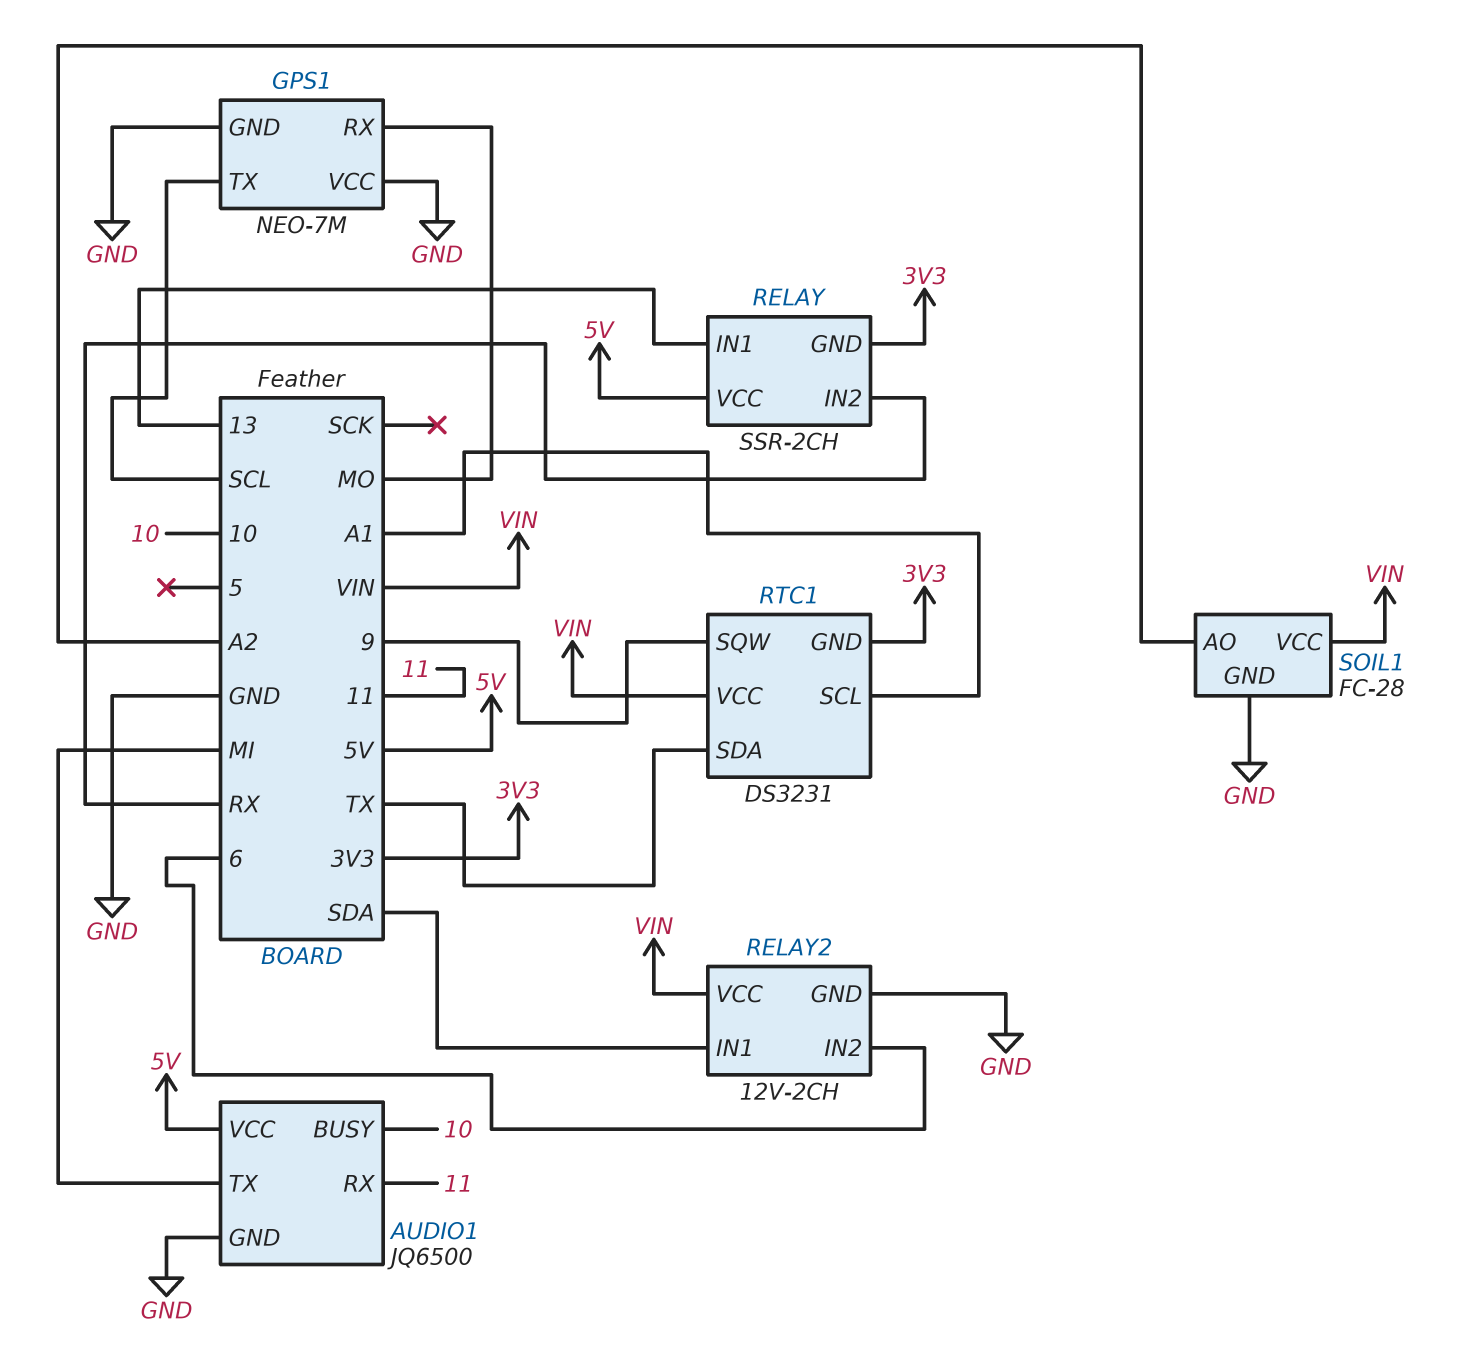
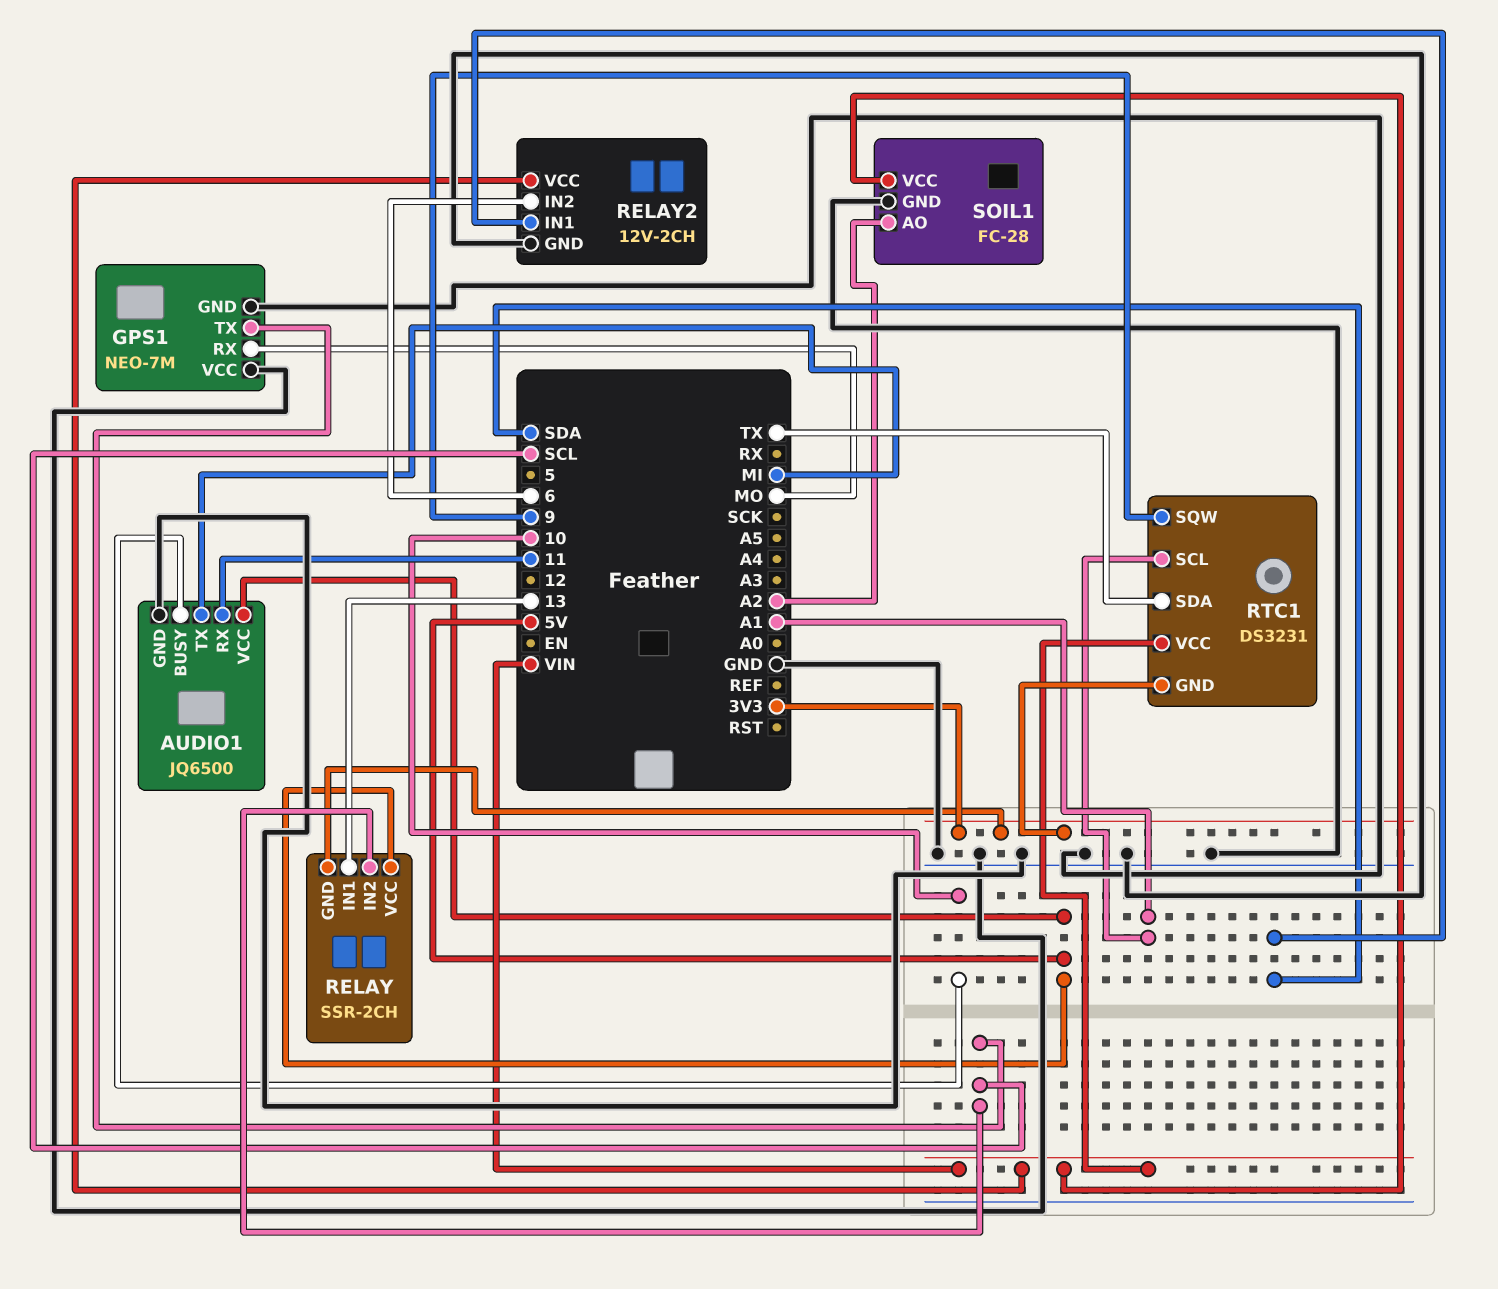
RELAY pin IN2: RX -> SCL

